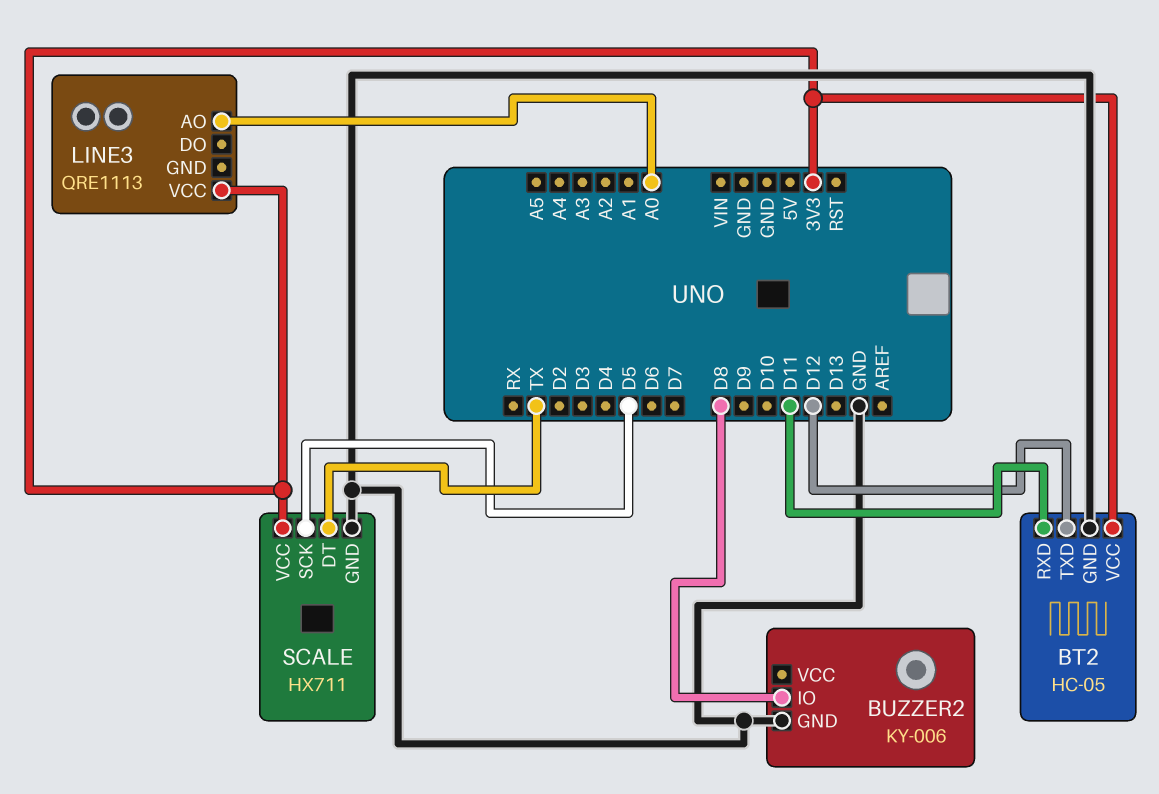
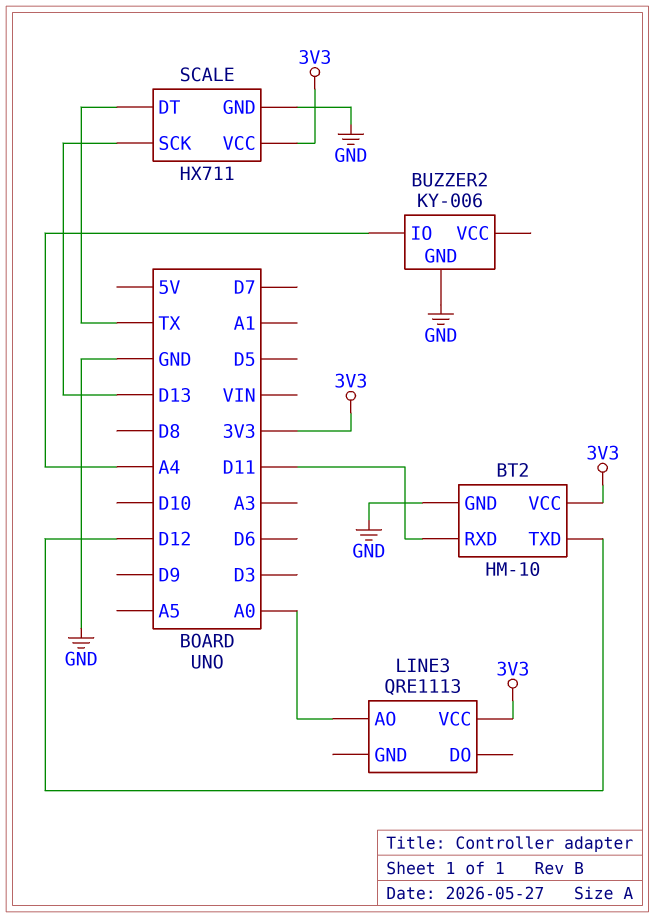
BT2: HC-05 -> HM-10
BUZZER2 pin IO: D8 -> A4
SCALE pin SCK: D5 -> D13

